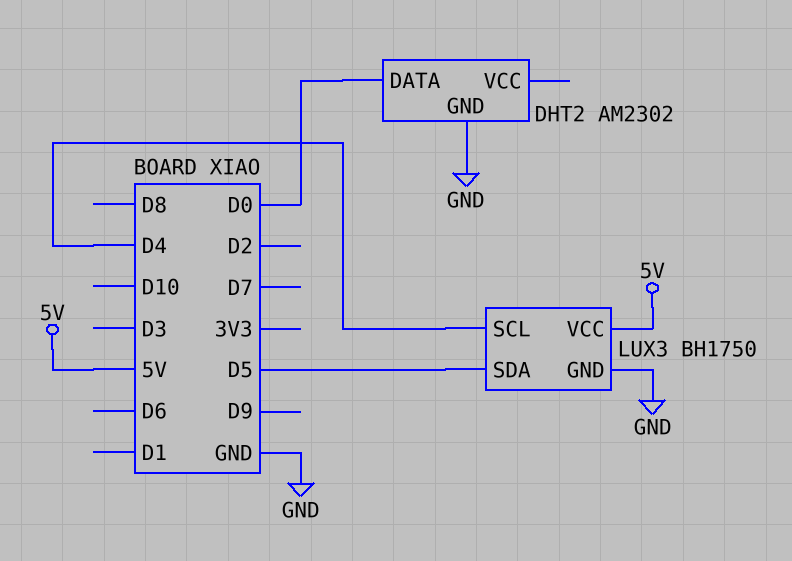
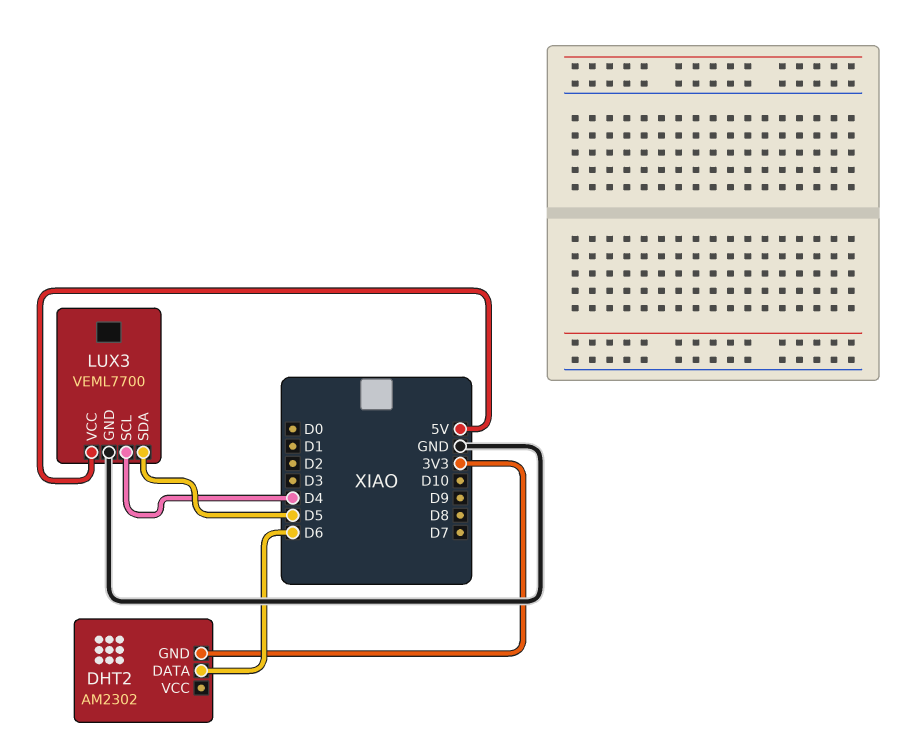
DHT2 pin DATA: D0 -> D6
DHT2 pin GND: GND -> 3V3
LUX3: BH1750 -> VEML7700

